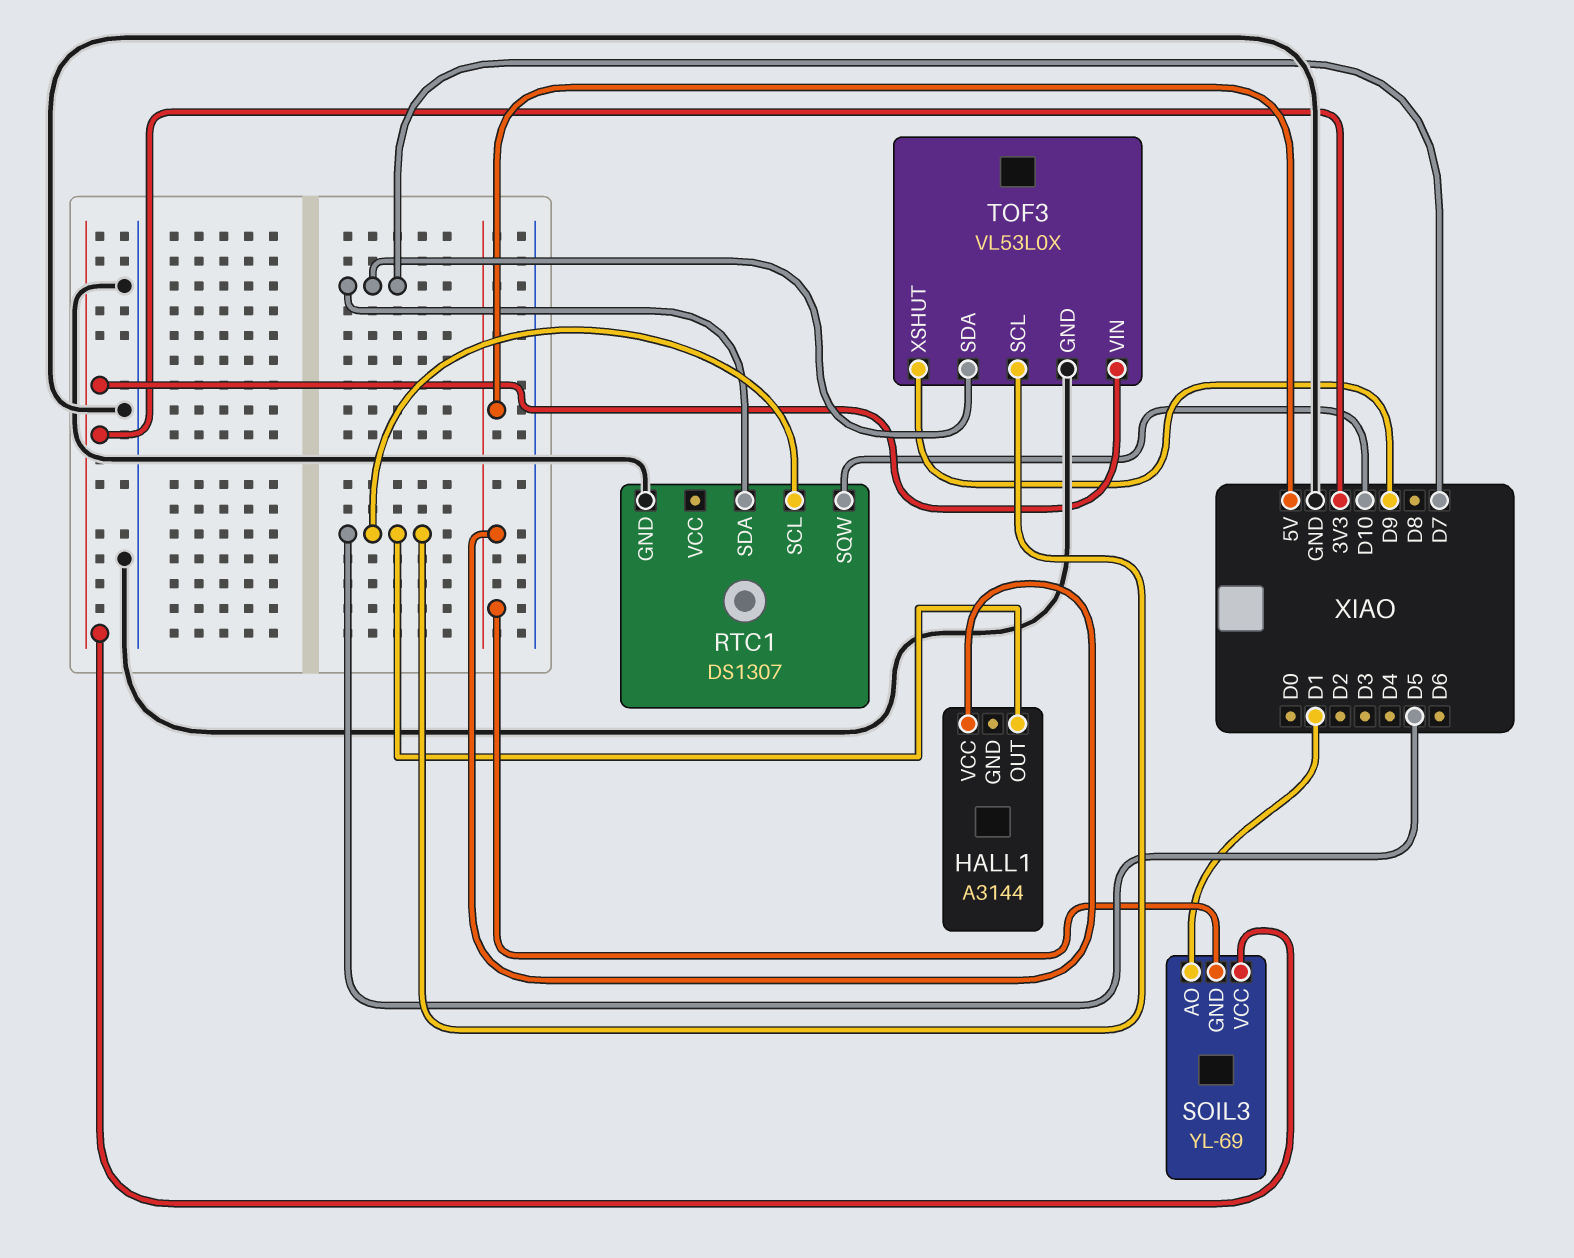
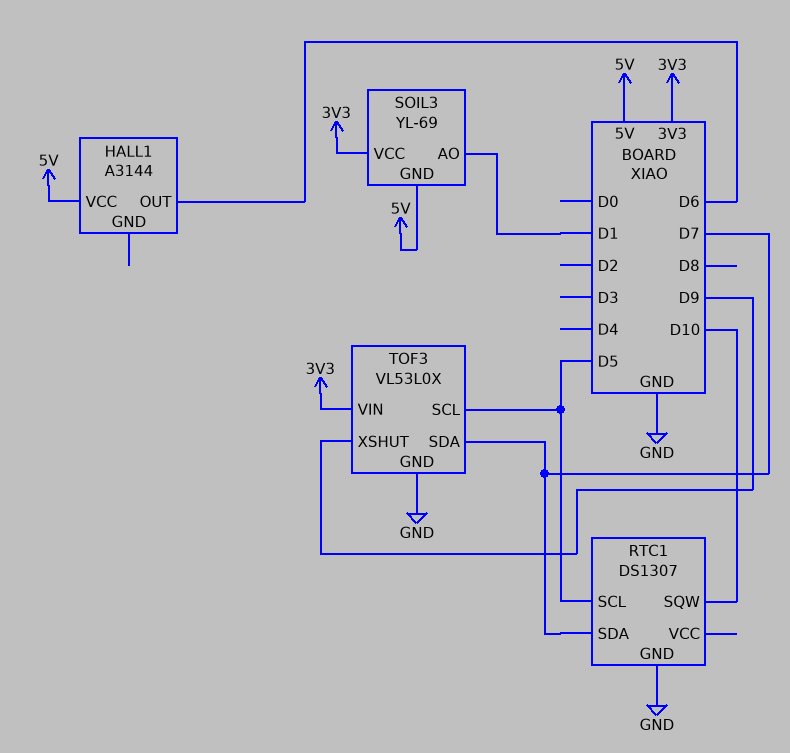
HALL1 pin OUT: D5 -> D6

